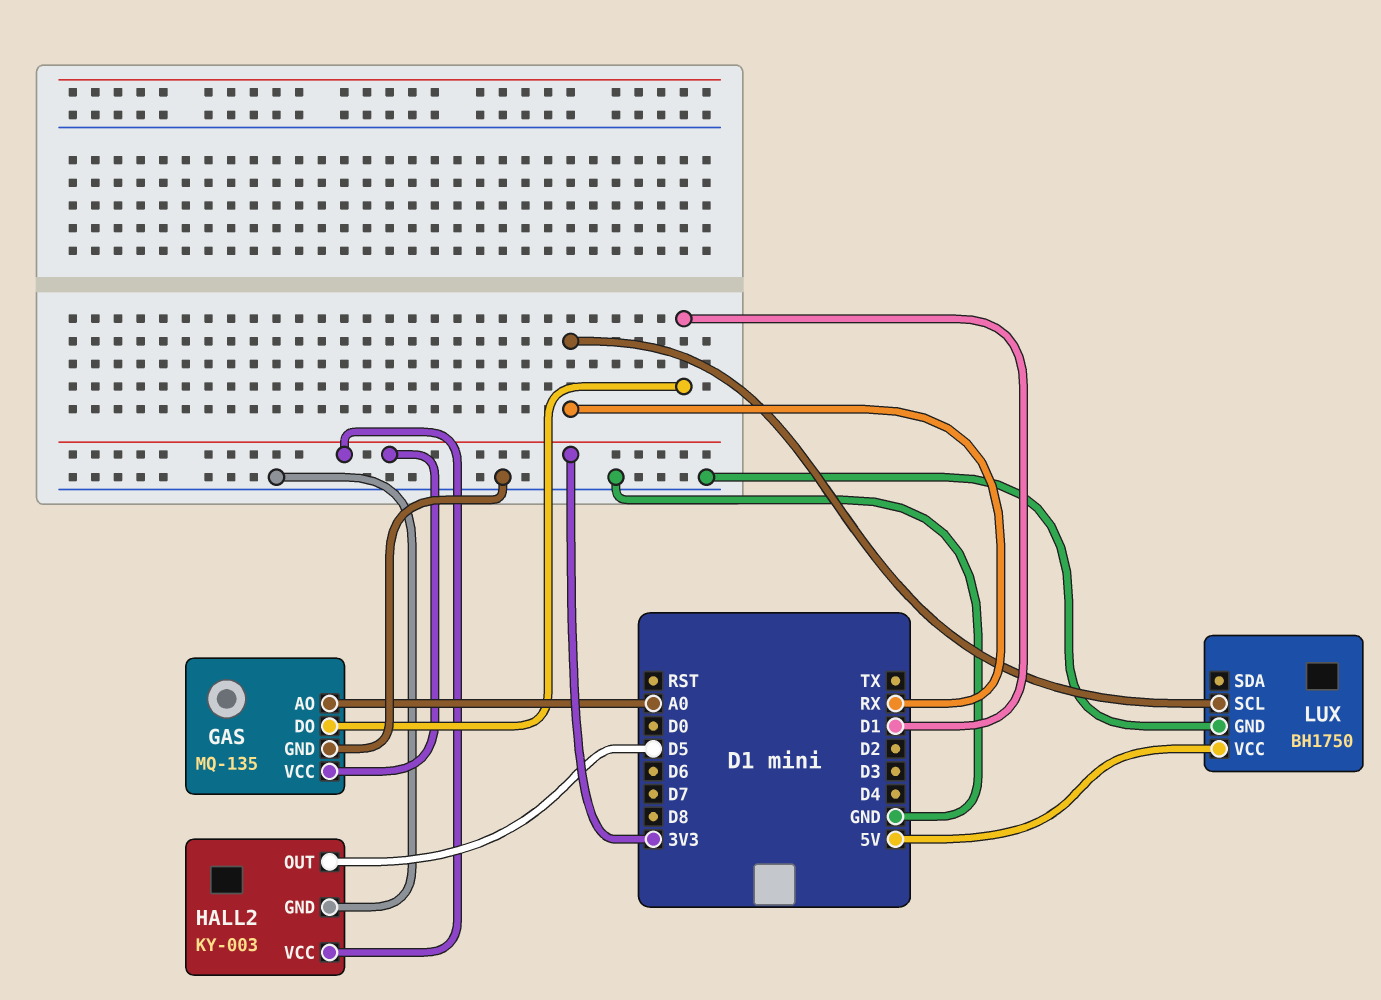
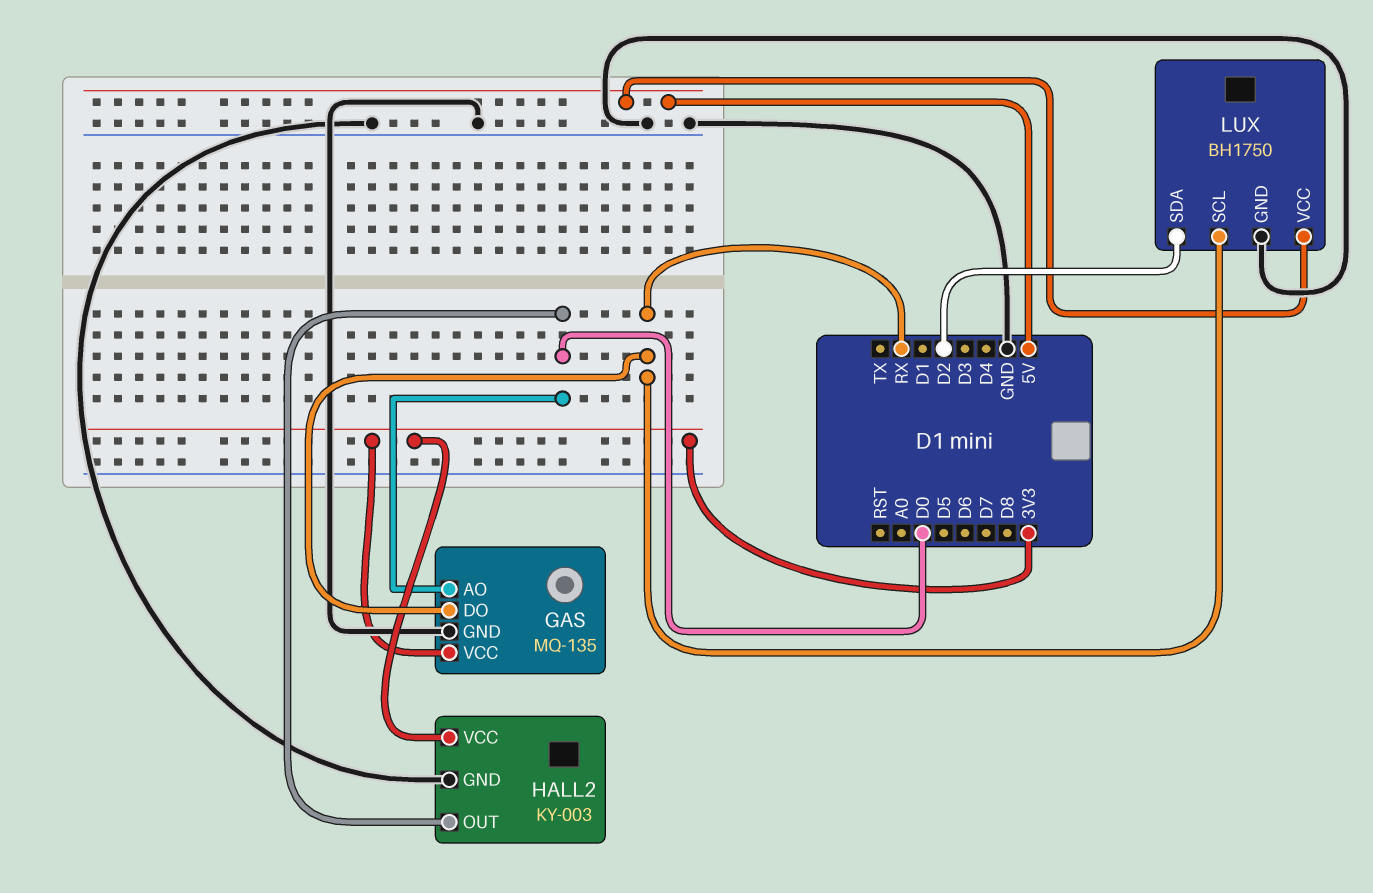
GAS pin AO: A0 -> D0
GAS pin DO: D1 -> RX
HALL2 pin OUT: D5 -> D0
LUX pin SDA: none -> D2

